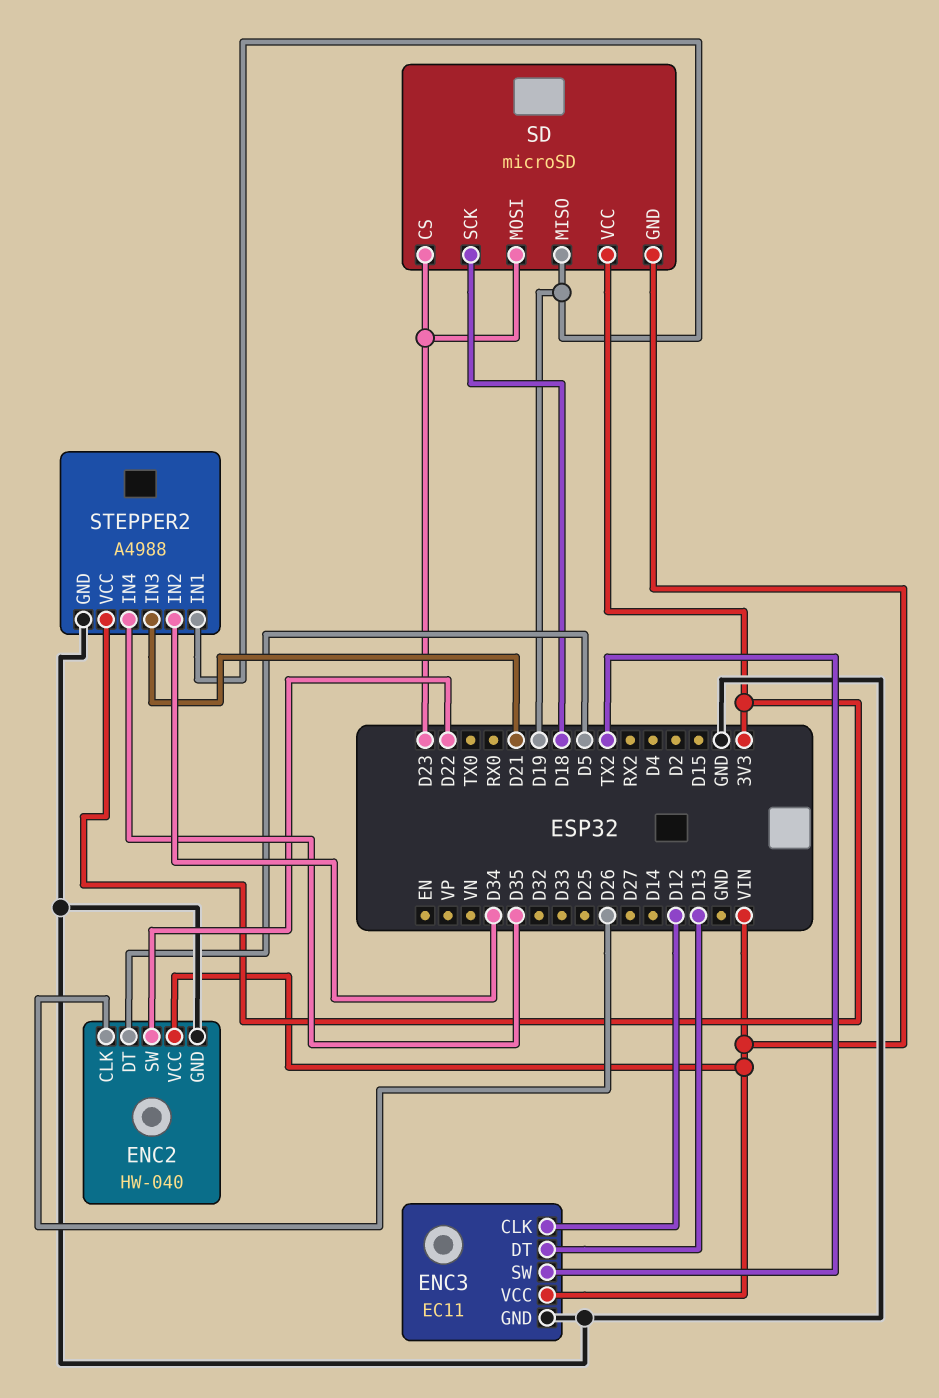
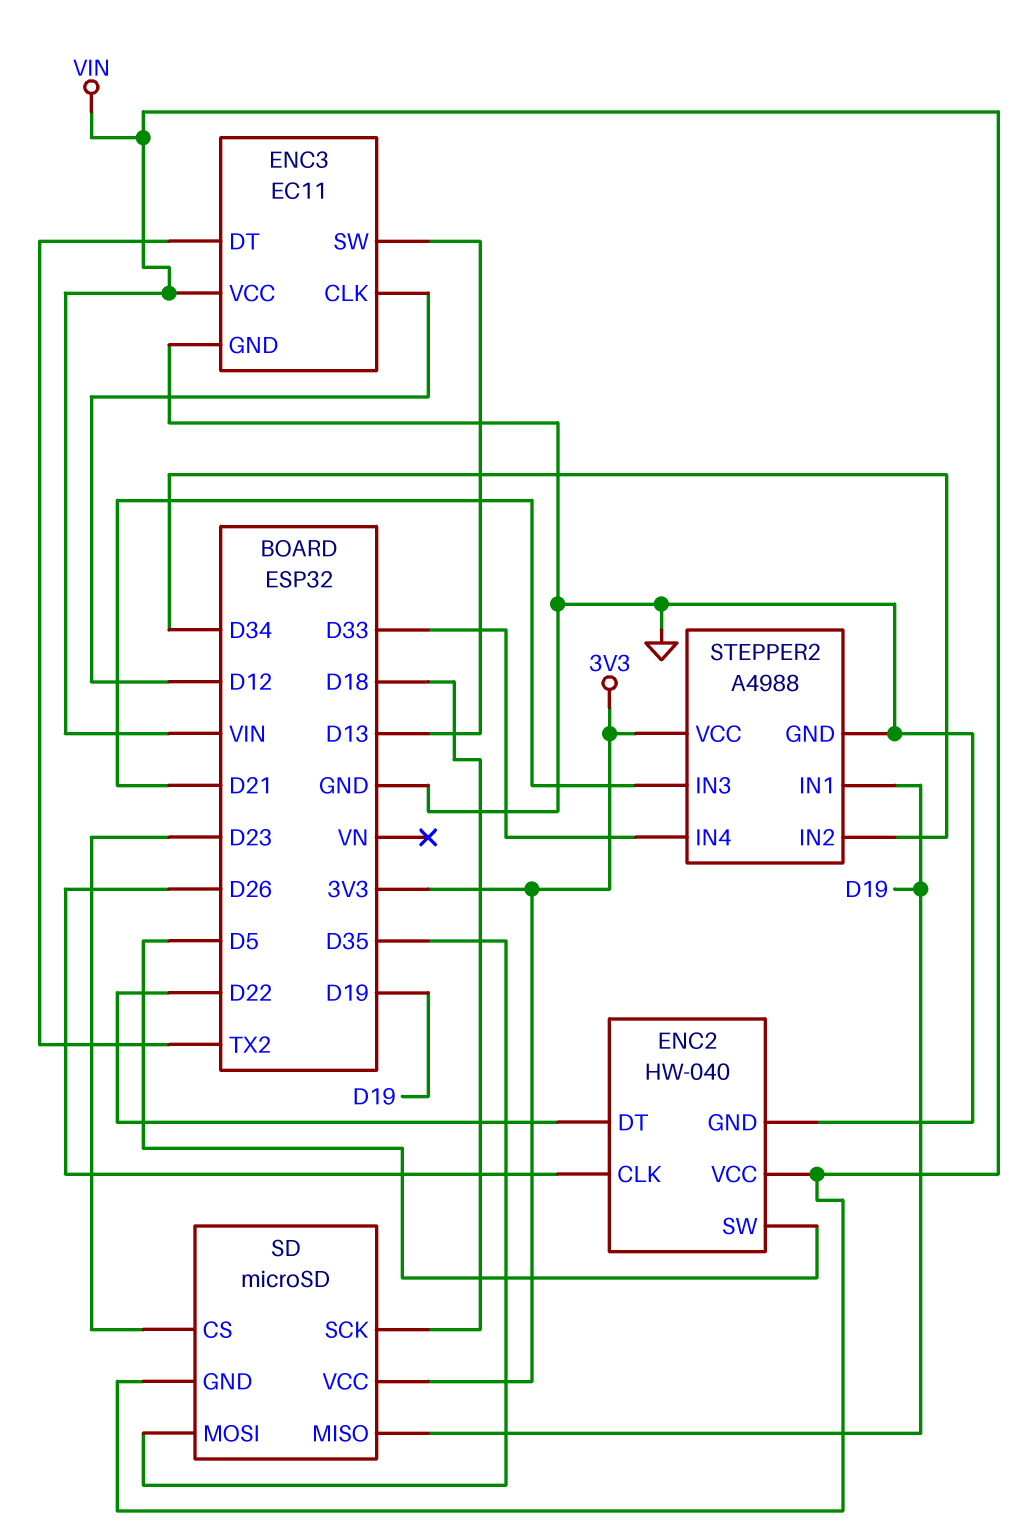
ENC2 pin DT: D5 -> D22
ENC2 pin SW: D22 -> D5
ENC3 pin DT: D13 -> TX2
ENC3 pin SW: TX2 -> D13
SD pin MOSI: D23 -> D35
STEPPER2 pin IN4: D35 -> D33

